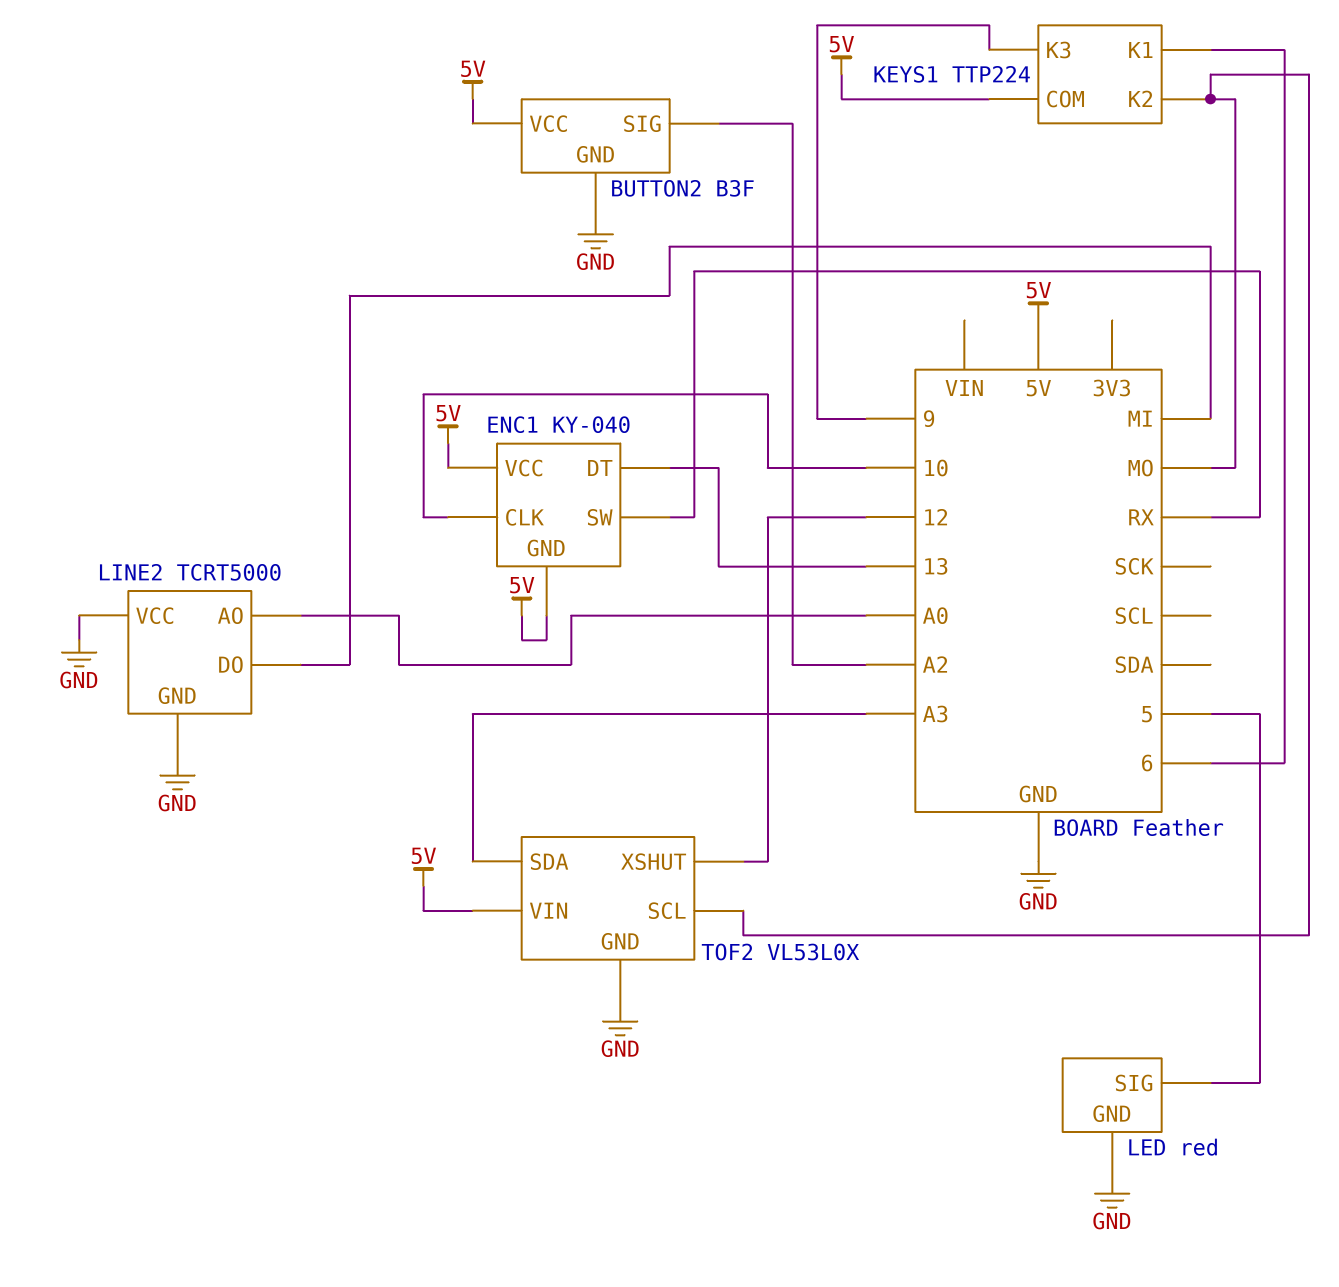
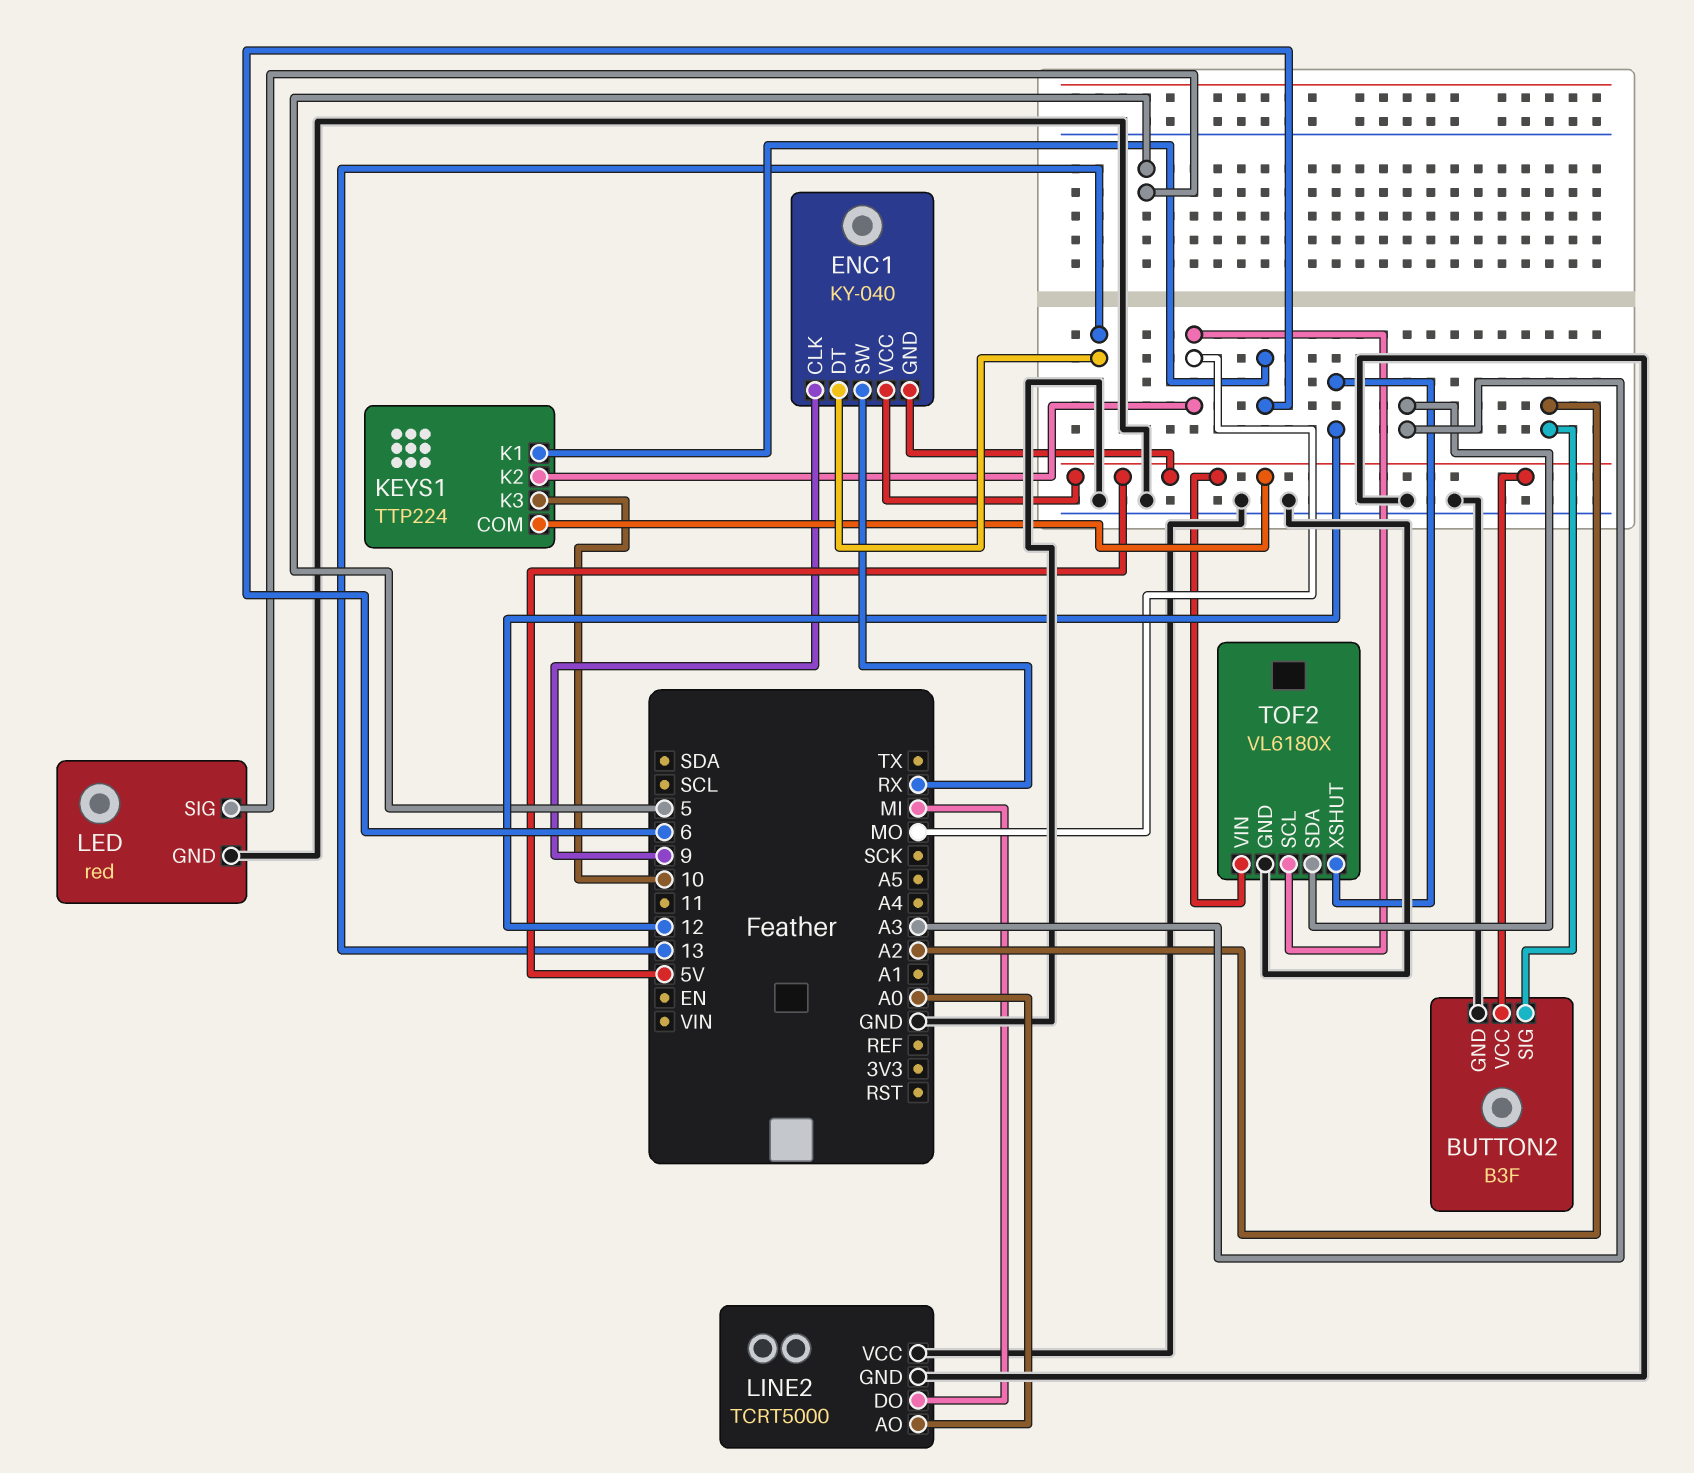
ENC1 pin CLK: 10 -> 9
KEYS1 pin K3: 9 -> 10
TOF2: VL53L0X -> VL6180X

